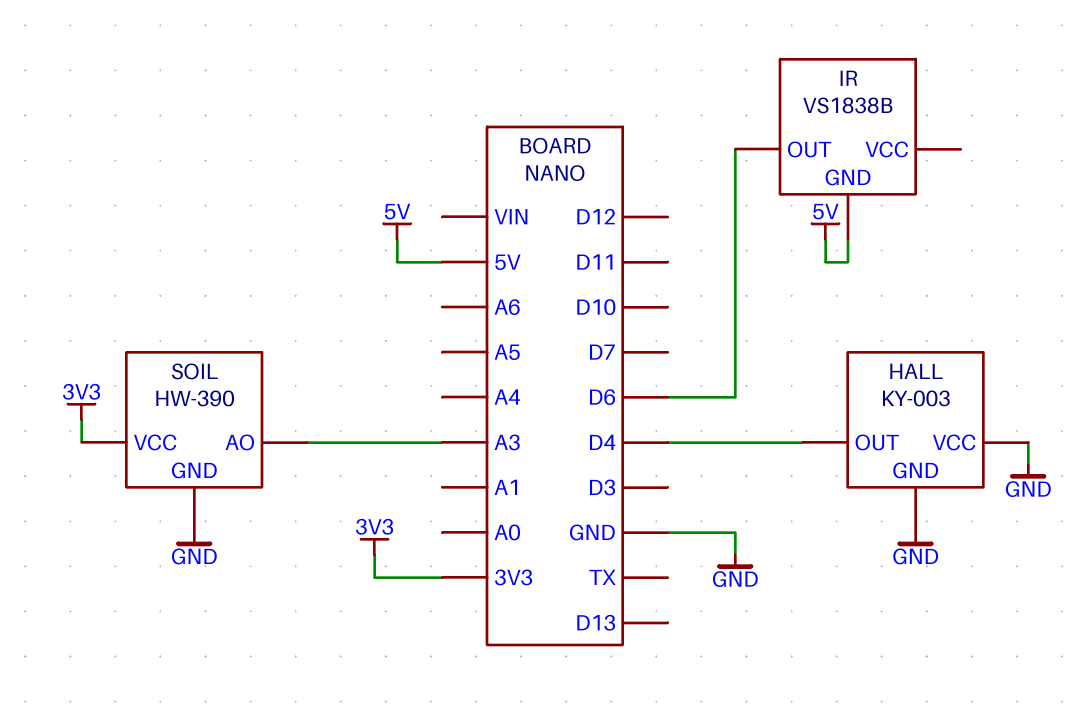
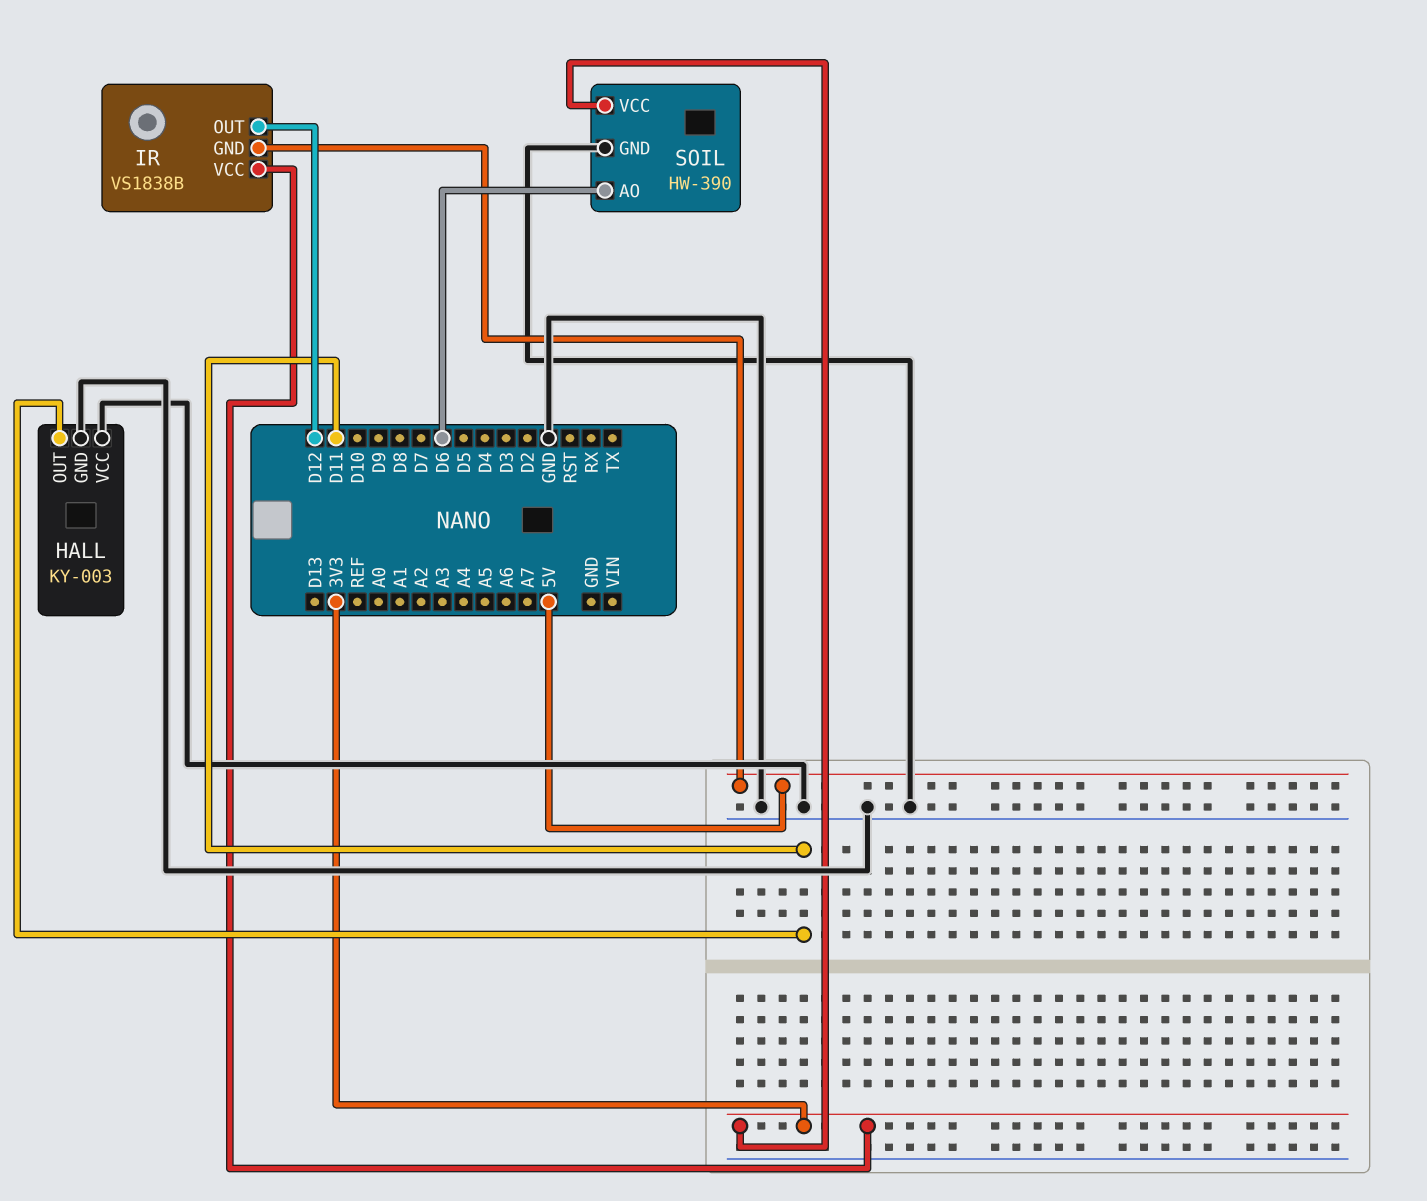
HALL pin OUT: D4 -> D11
IR pin OUT: D6 -> D12
IR pin VCC: none -> 3V3
SOIL pin AO: A3 -> D6

